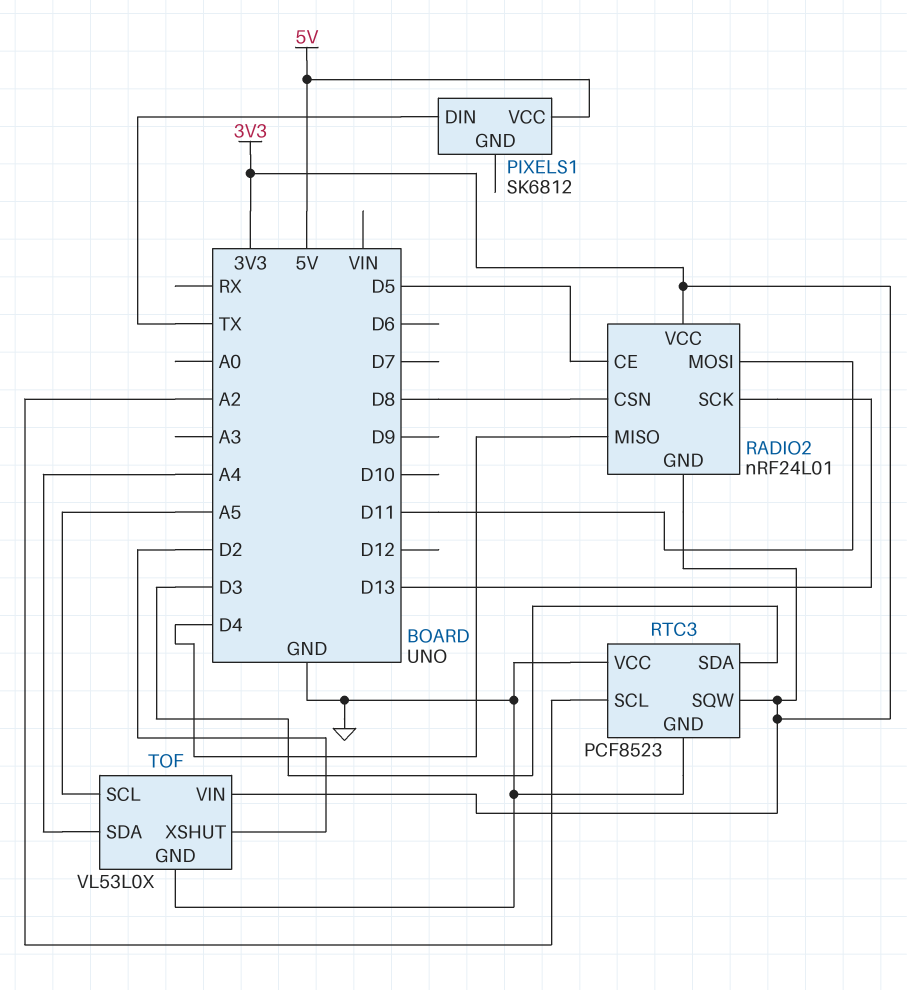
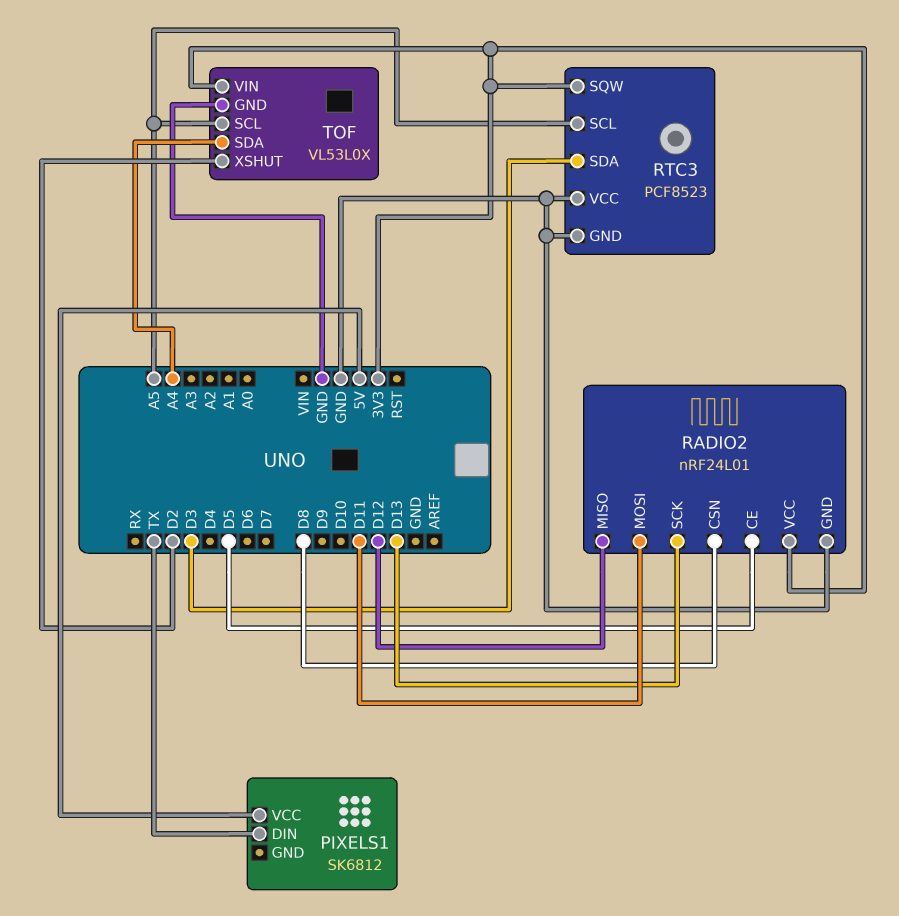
RADIO2 pin GND: 3V3 -> GND
RADIO2 pin MISO: D4 -> D12
RTC3 pin SCL: A2 -> A5

